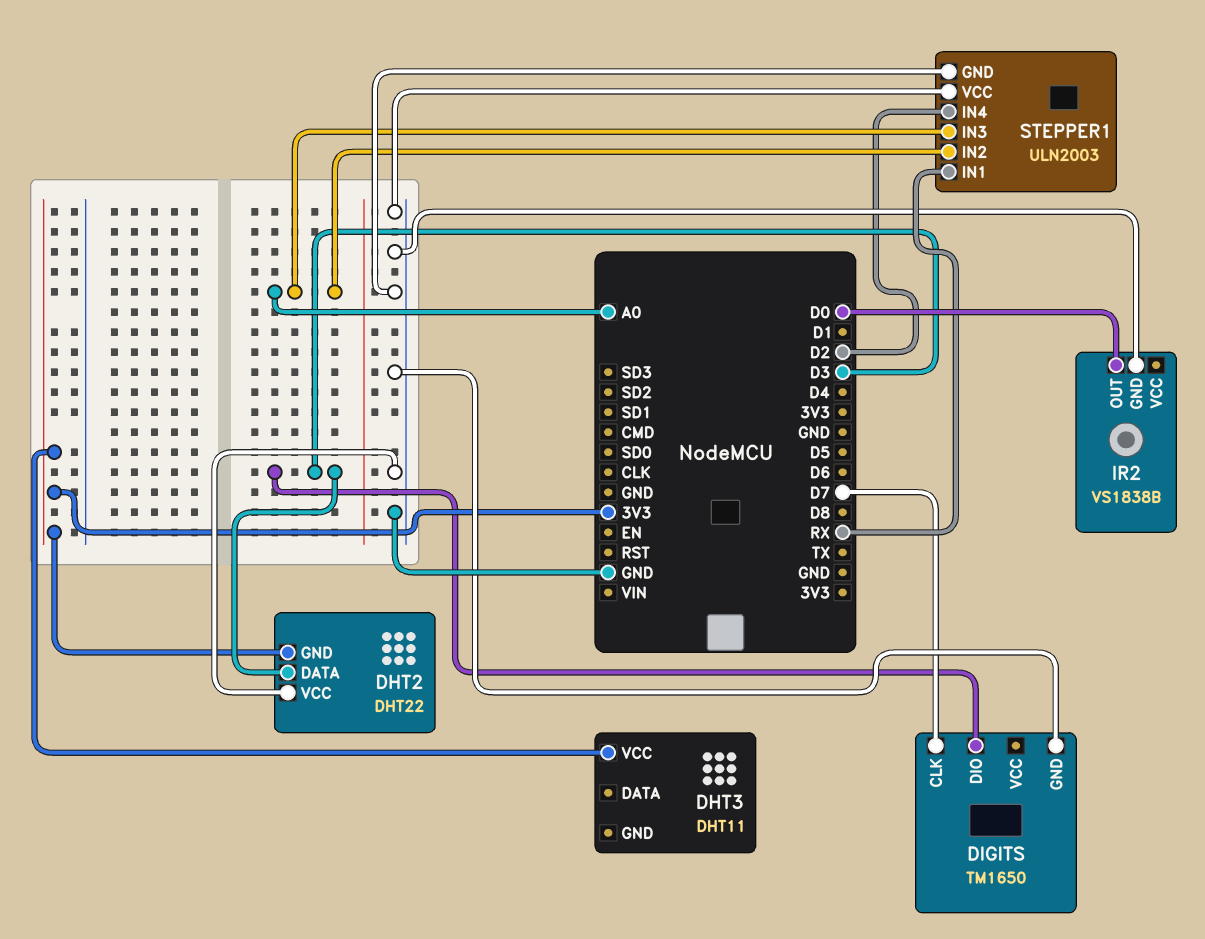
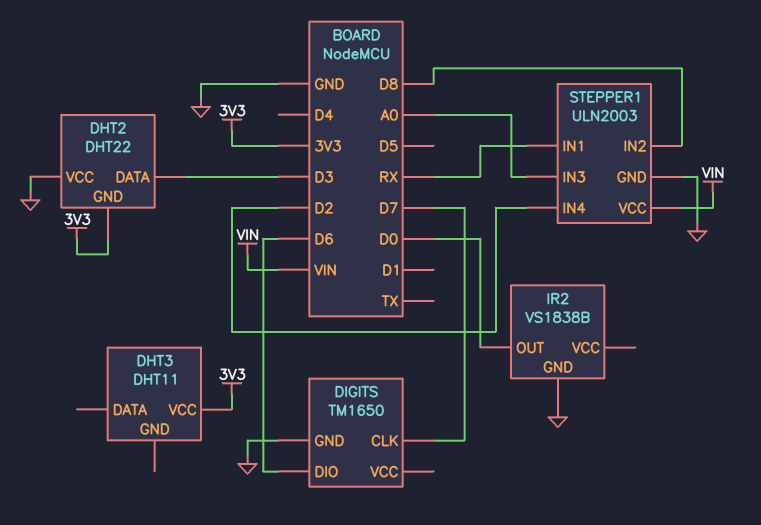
DIGITS pin DIO: D3 -> D6
STEPPER1 pin IN2: A0 -> D8
STEPPER1 pin VCC: GND -> VIN

